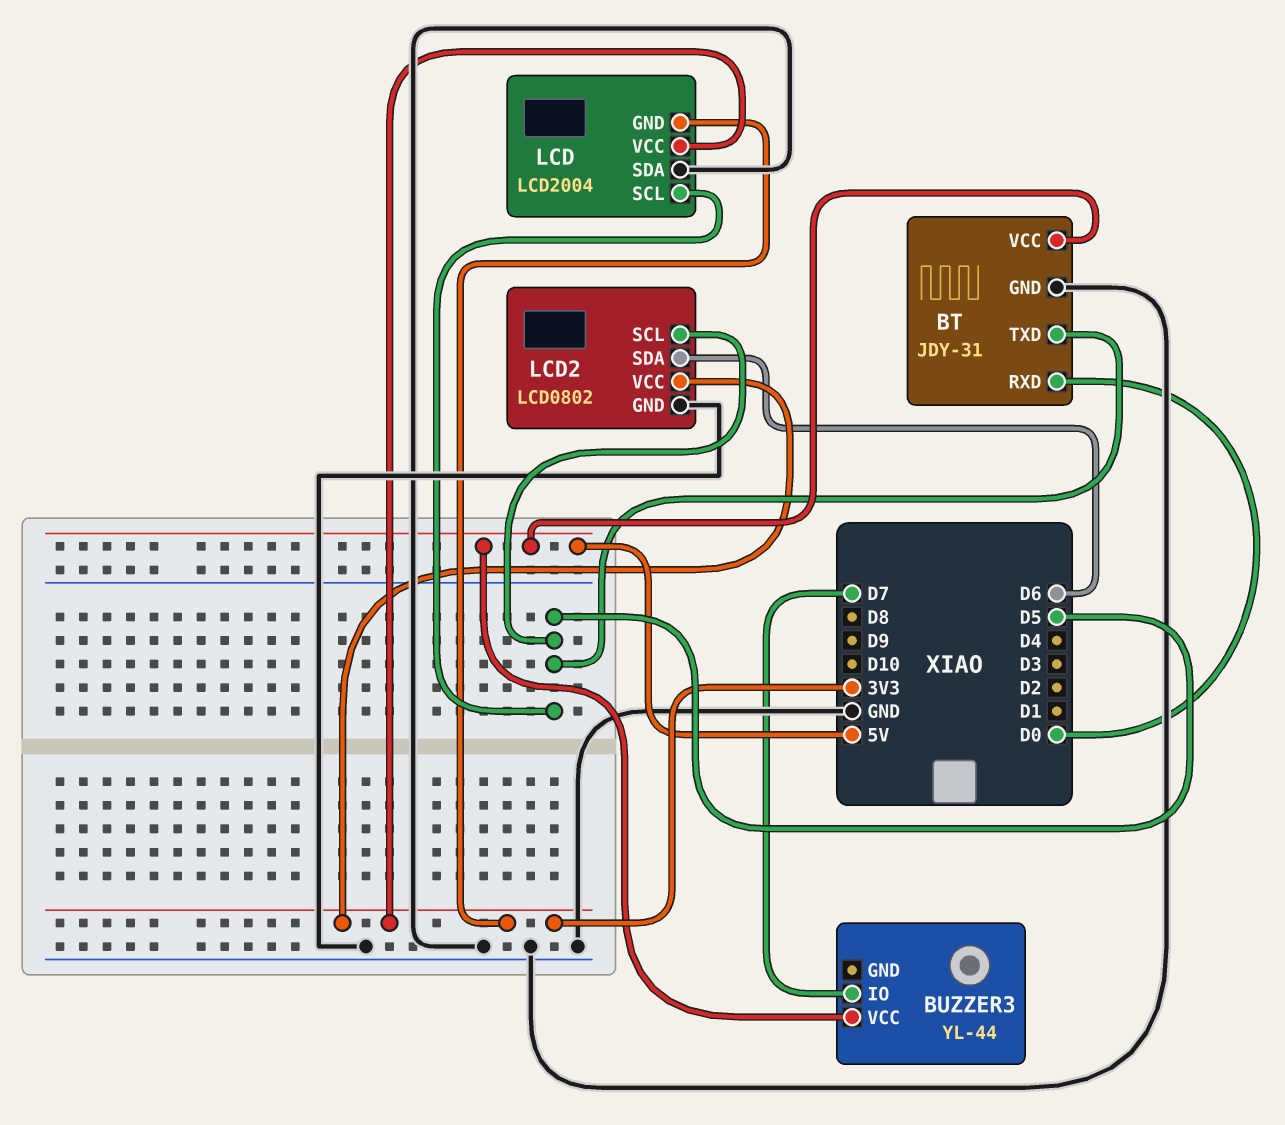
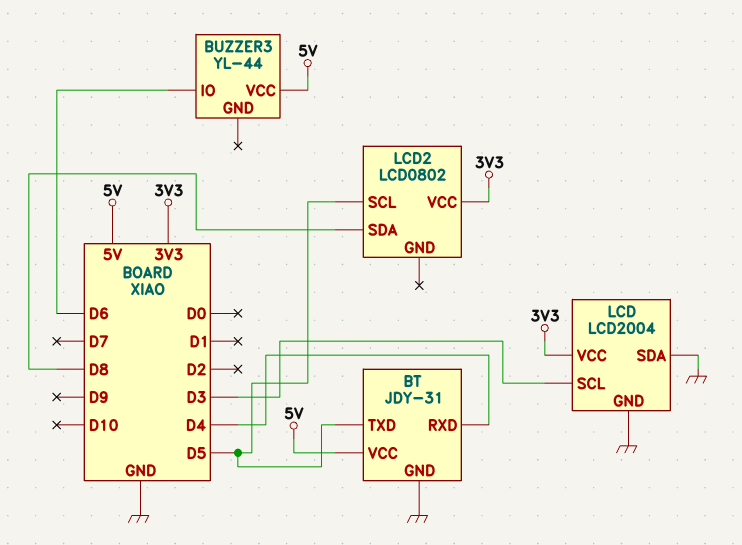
BT pin RXD: D0 -> D4
BUZZER3 pin IO: D7 -> D6
LCD pin GND: 3V3 -> GND
LCD pin SCL: D5 -> D3
LCD2 pin GND: GND -> none
LCD2 pin SDA: D6 -> D8

